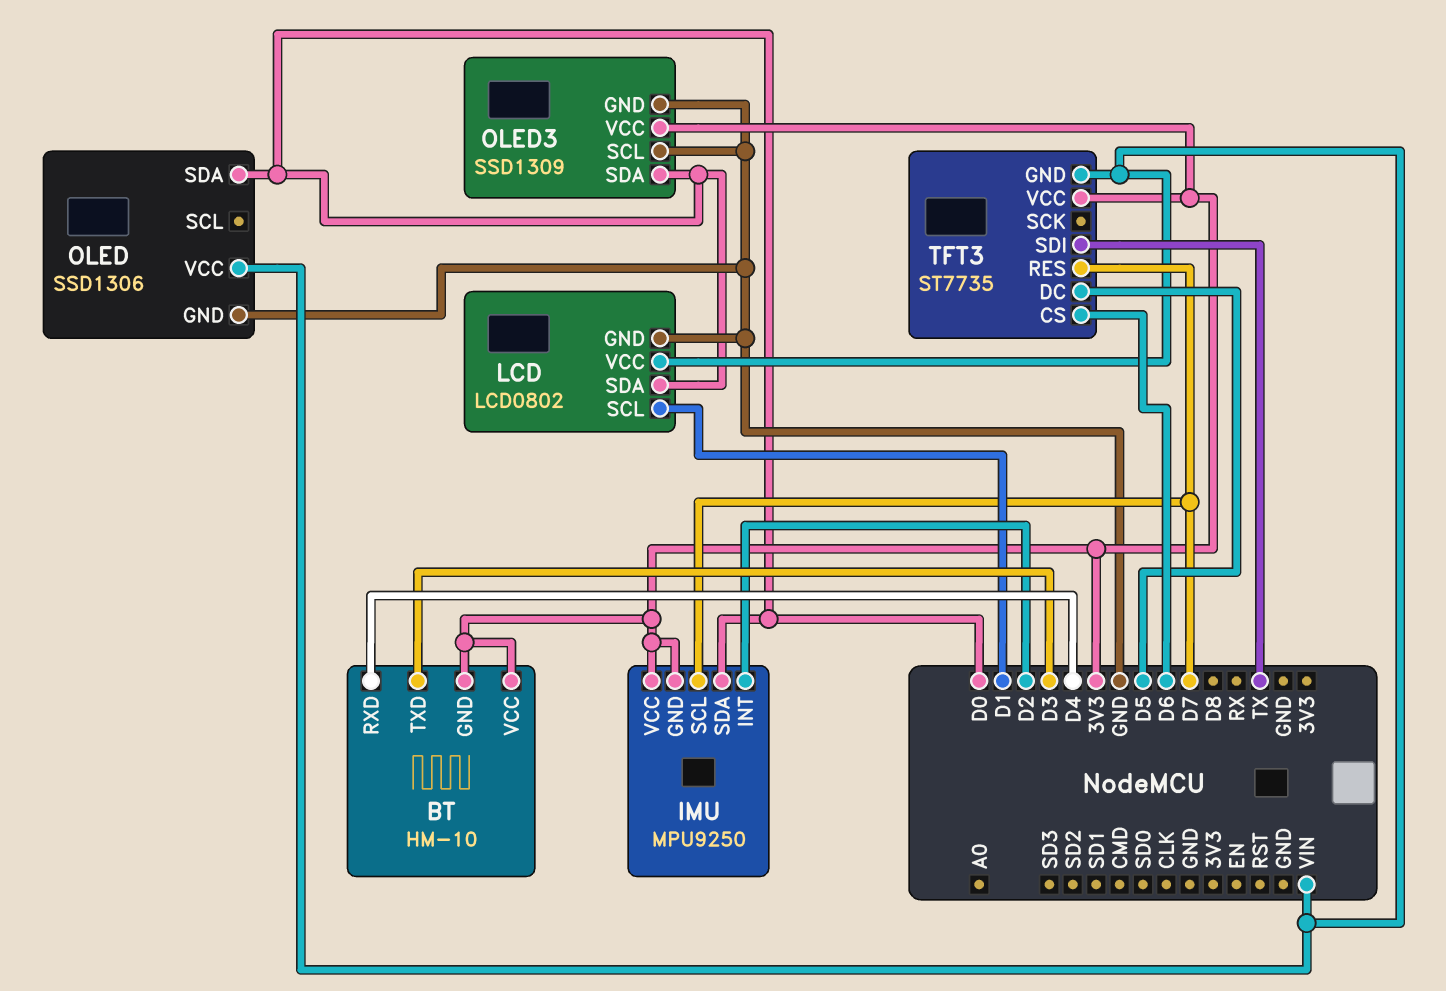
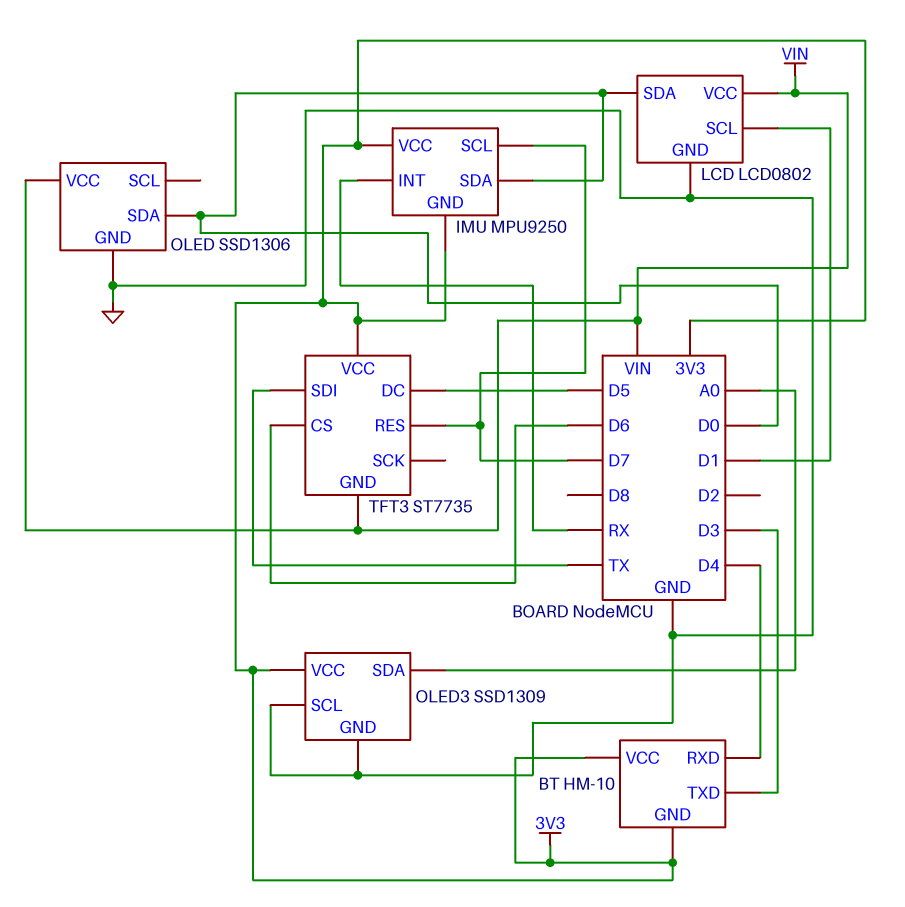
IMU pin INT: D2 -> RX
OLED3 pin SDA: D0 -> A0

